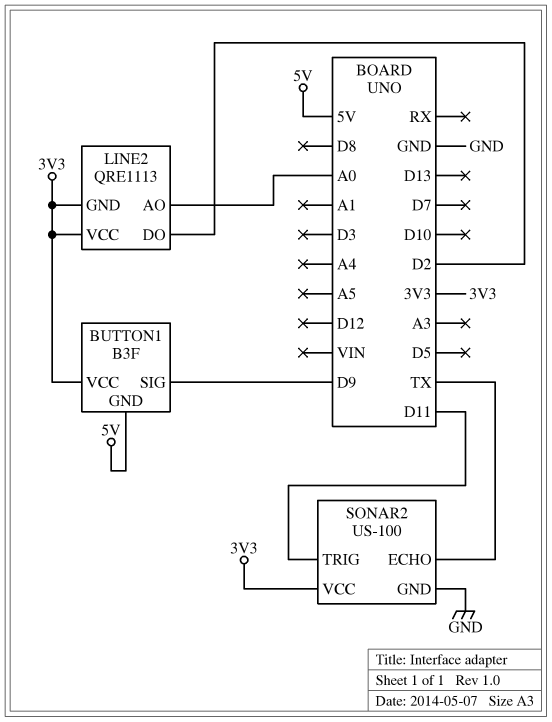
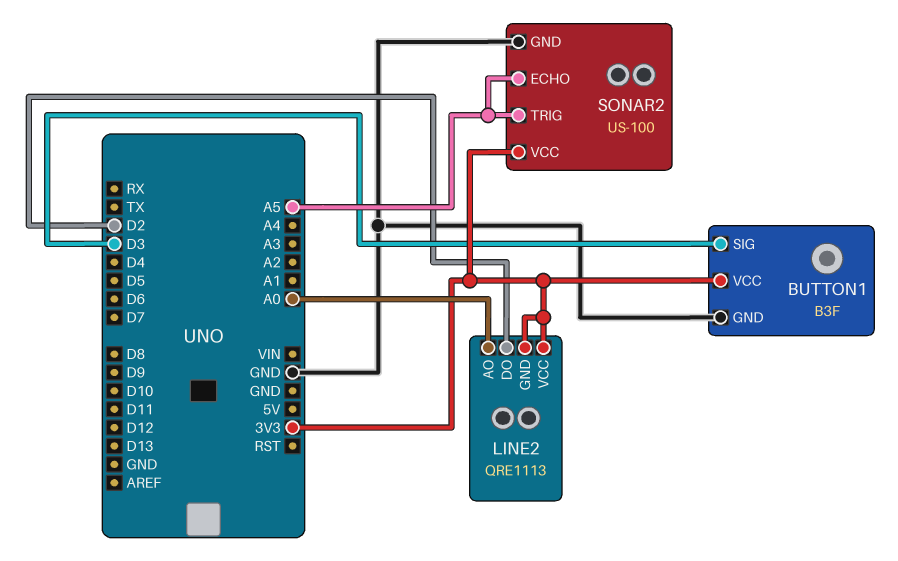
BUTTON1 pin GND: 5V -> GND
BUTTON1 pin SIG: D9 -> D3
SONAR2 pin ECHO: TX -> A5
SONAR2 pin TRIG: D11 -> A5

